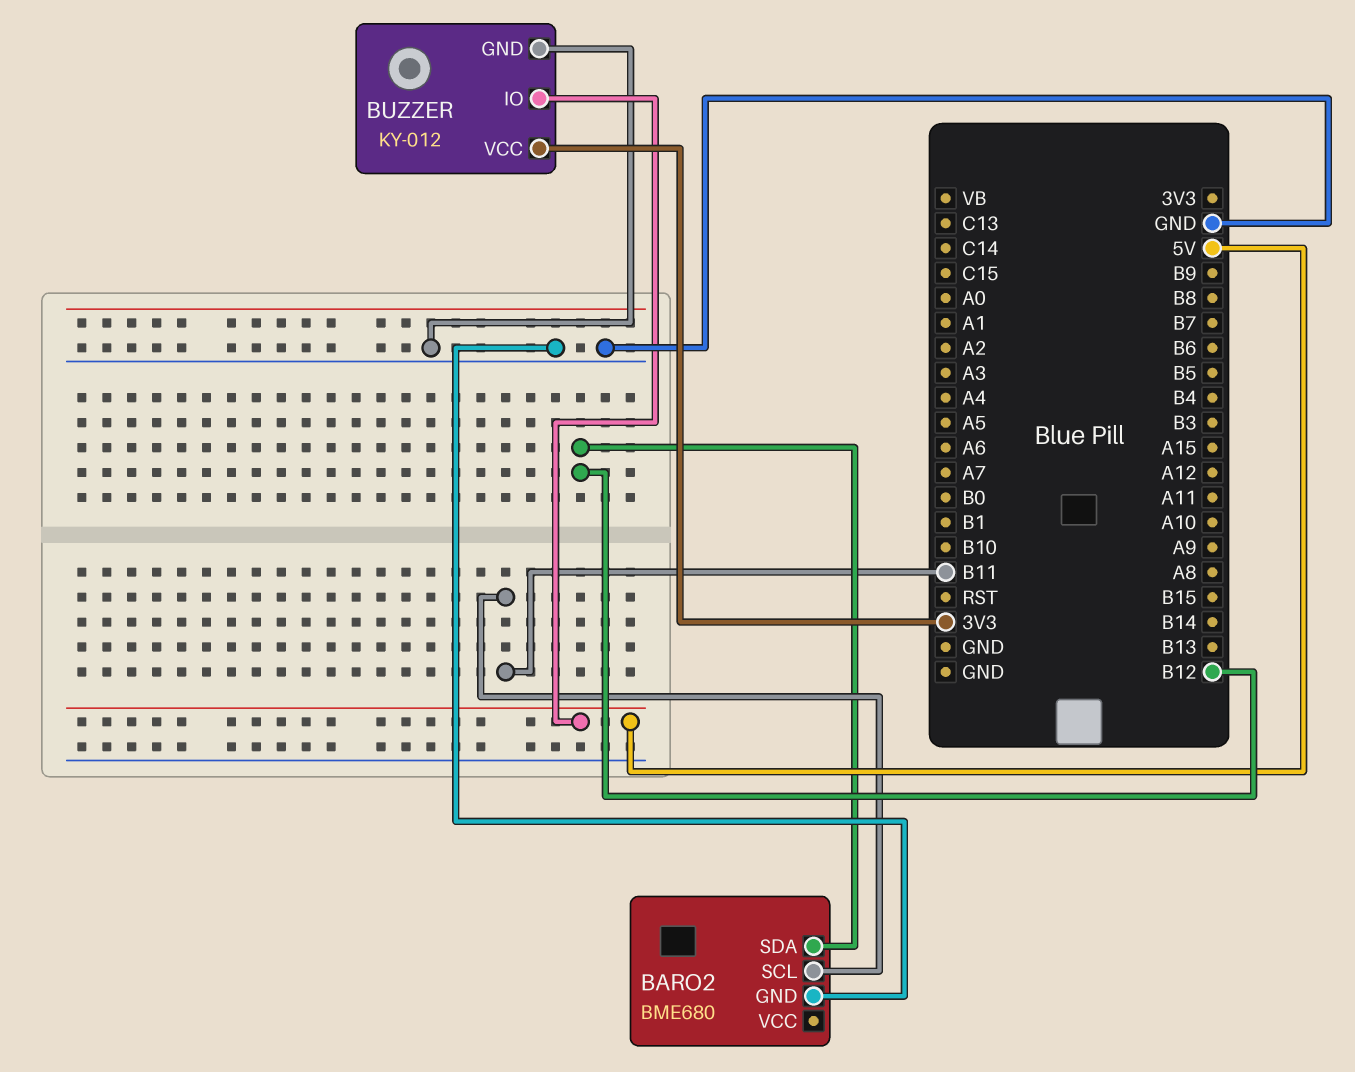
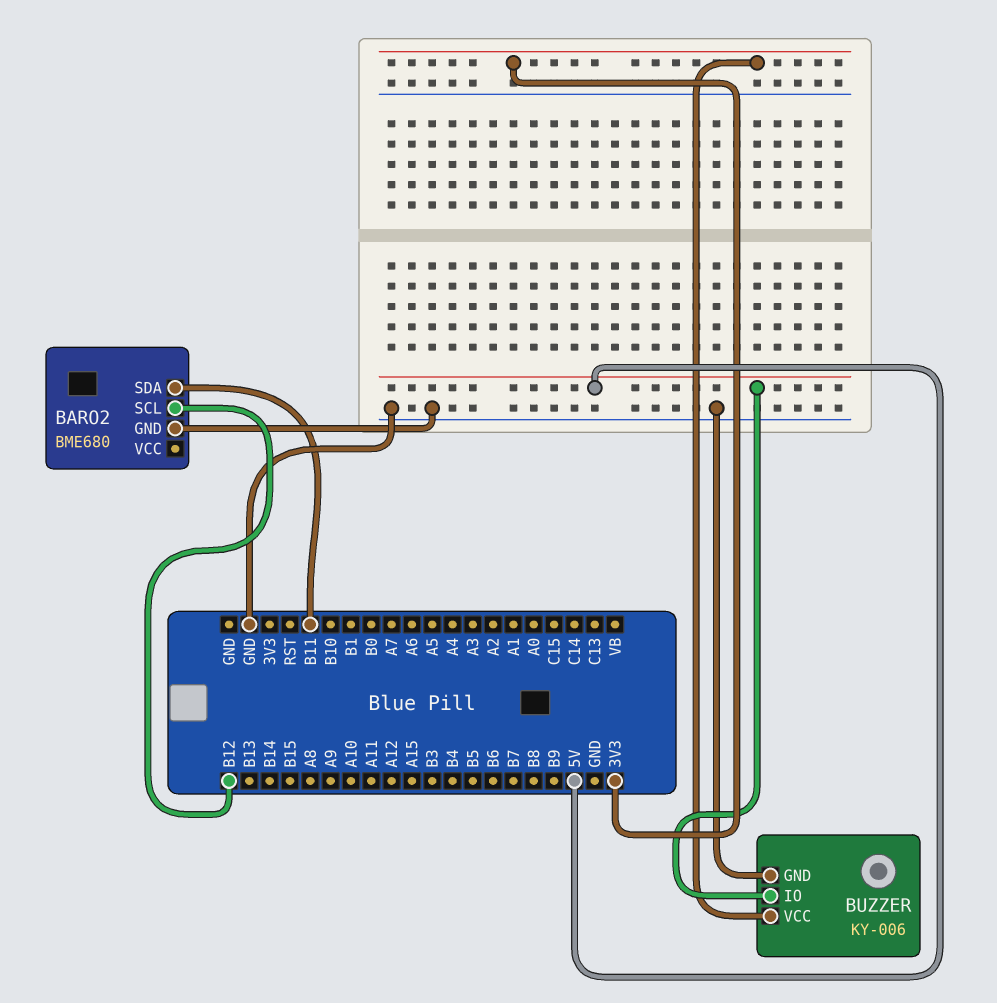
BARO2 pin SCL: B11 -> B12
BARO2 pin SDA: B12 -> B11
BUZZER: KY-012 -> KY-006

